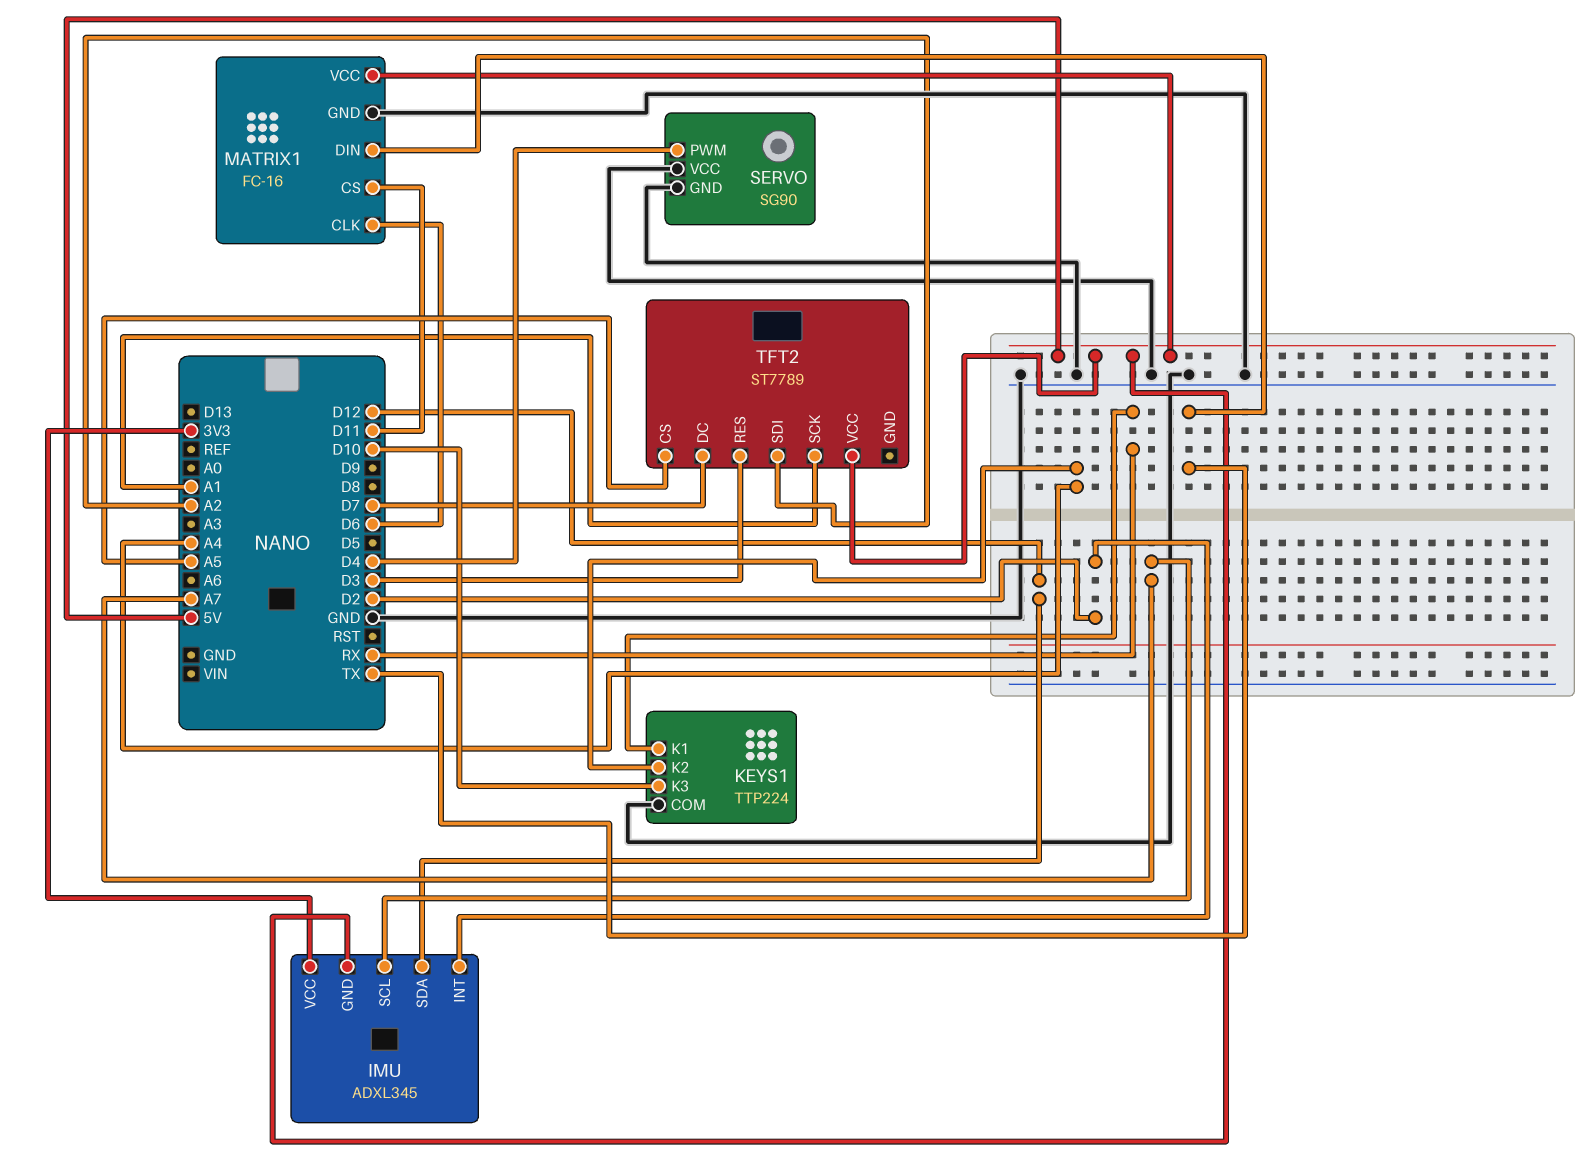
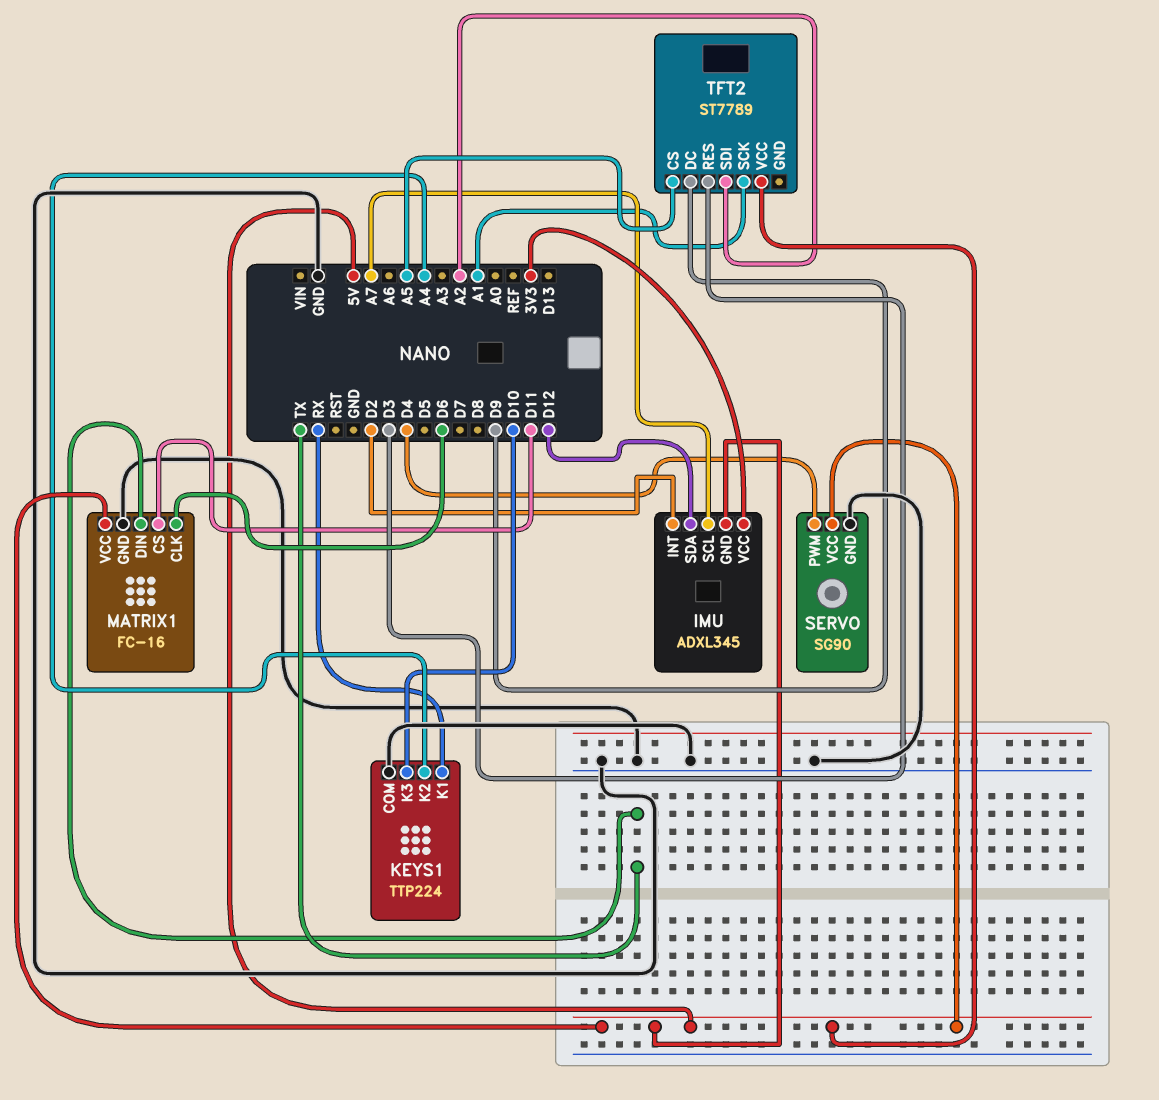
SERVO pin VCC: GND -> 5V
TFT2 pin DC: D7 -> D9

